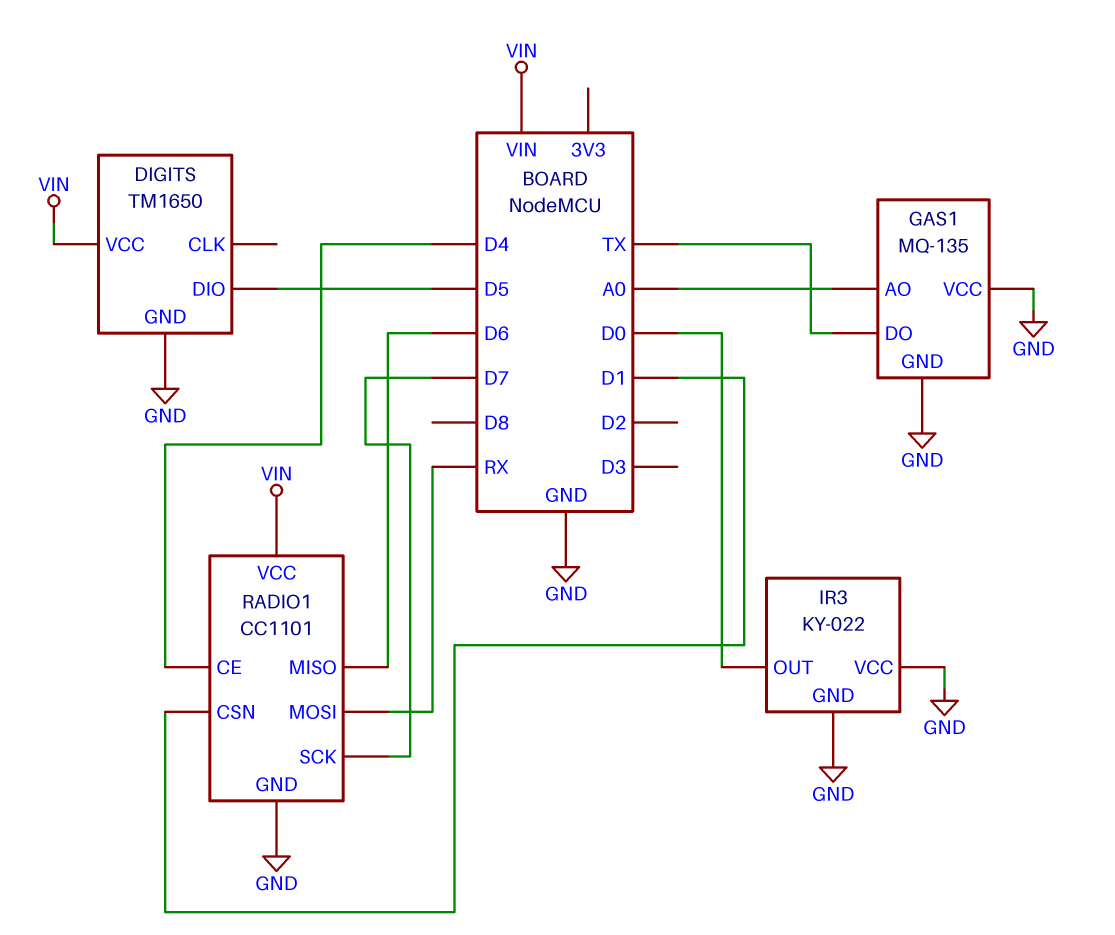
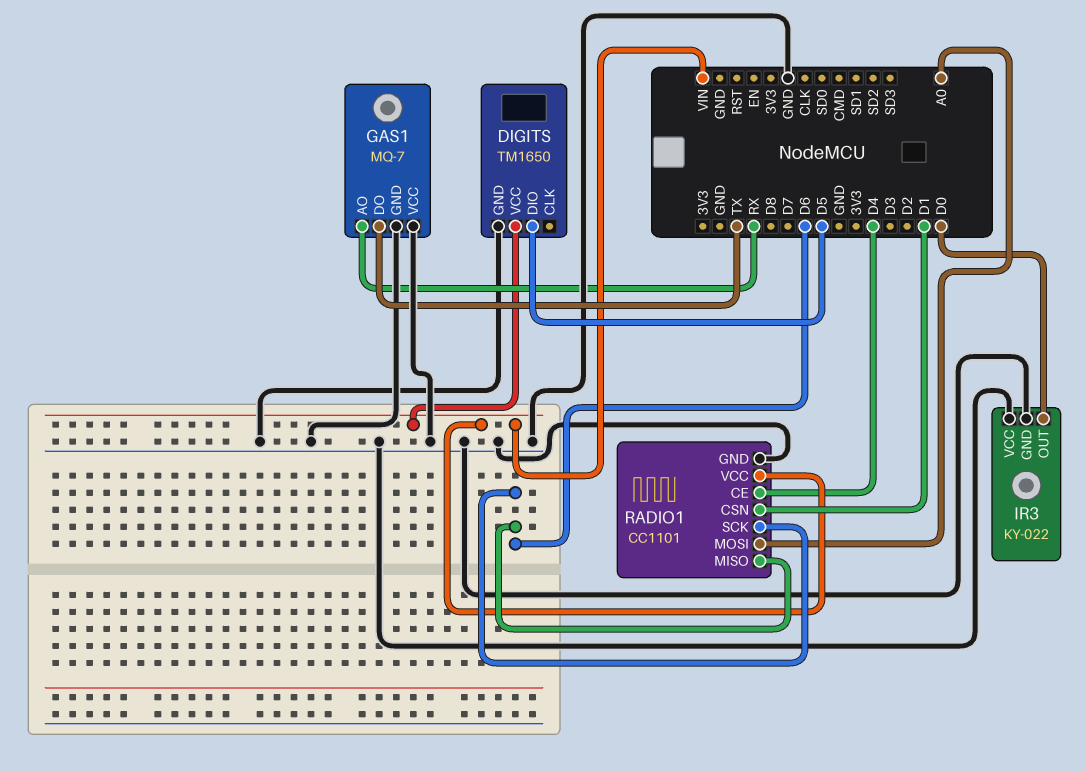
GAS1: MQ-135 -> MQ-7
GAS1 pin AO: A0 -> RX
RADIO1 pin MOSI: RX -> A0
RADIO1 pin SCK: D7 -> D6

